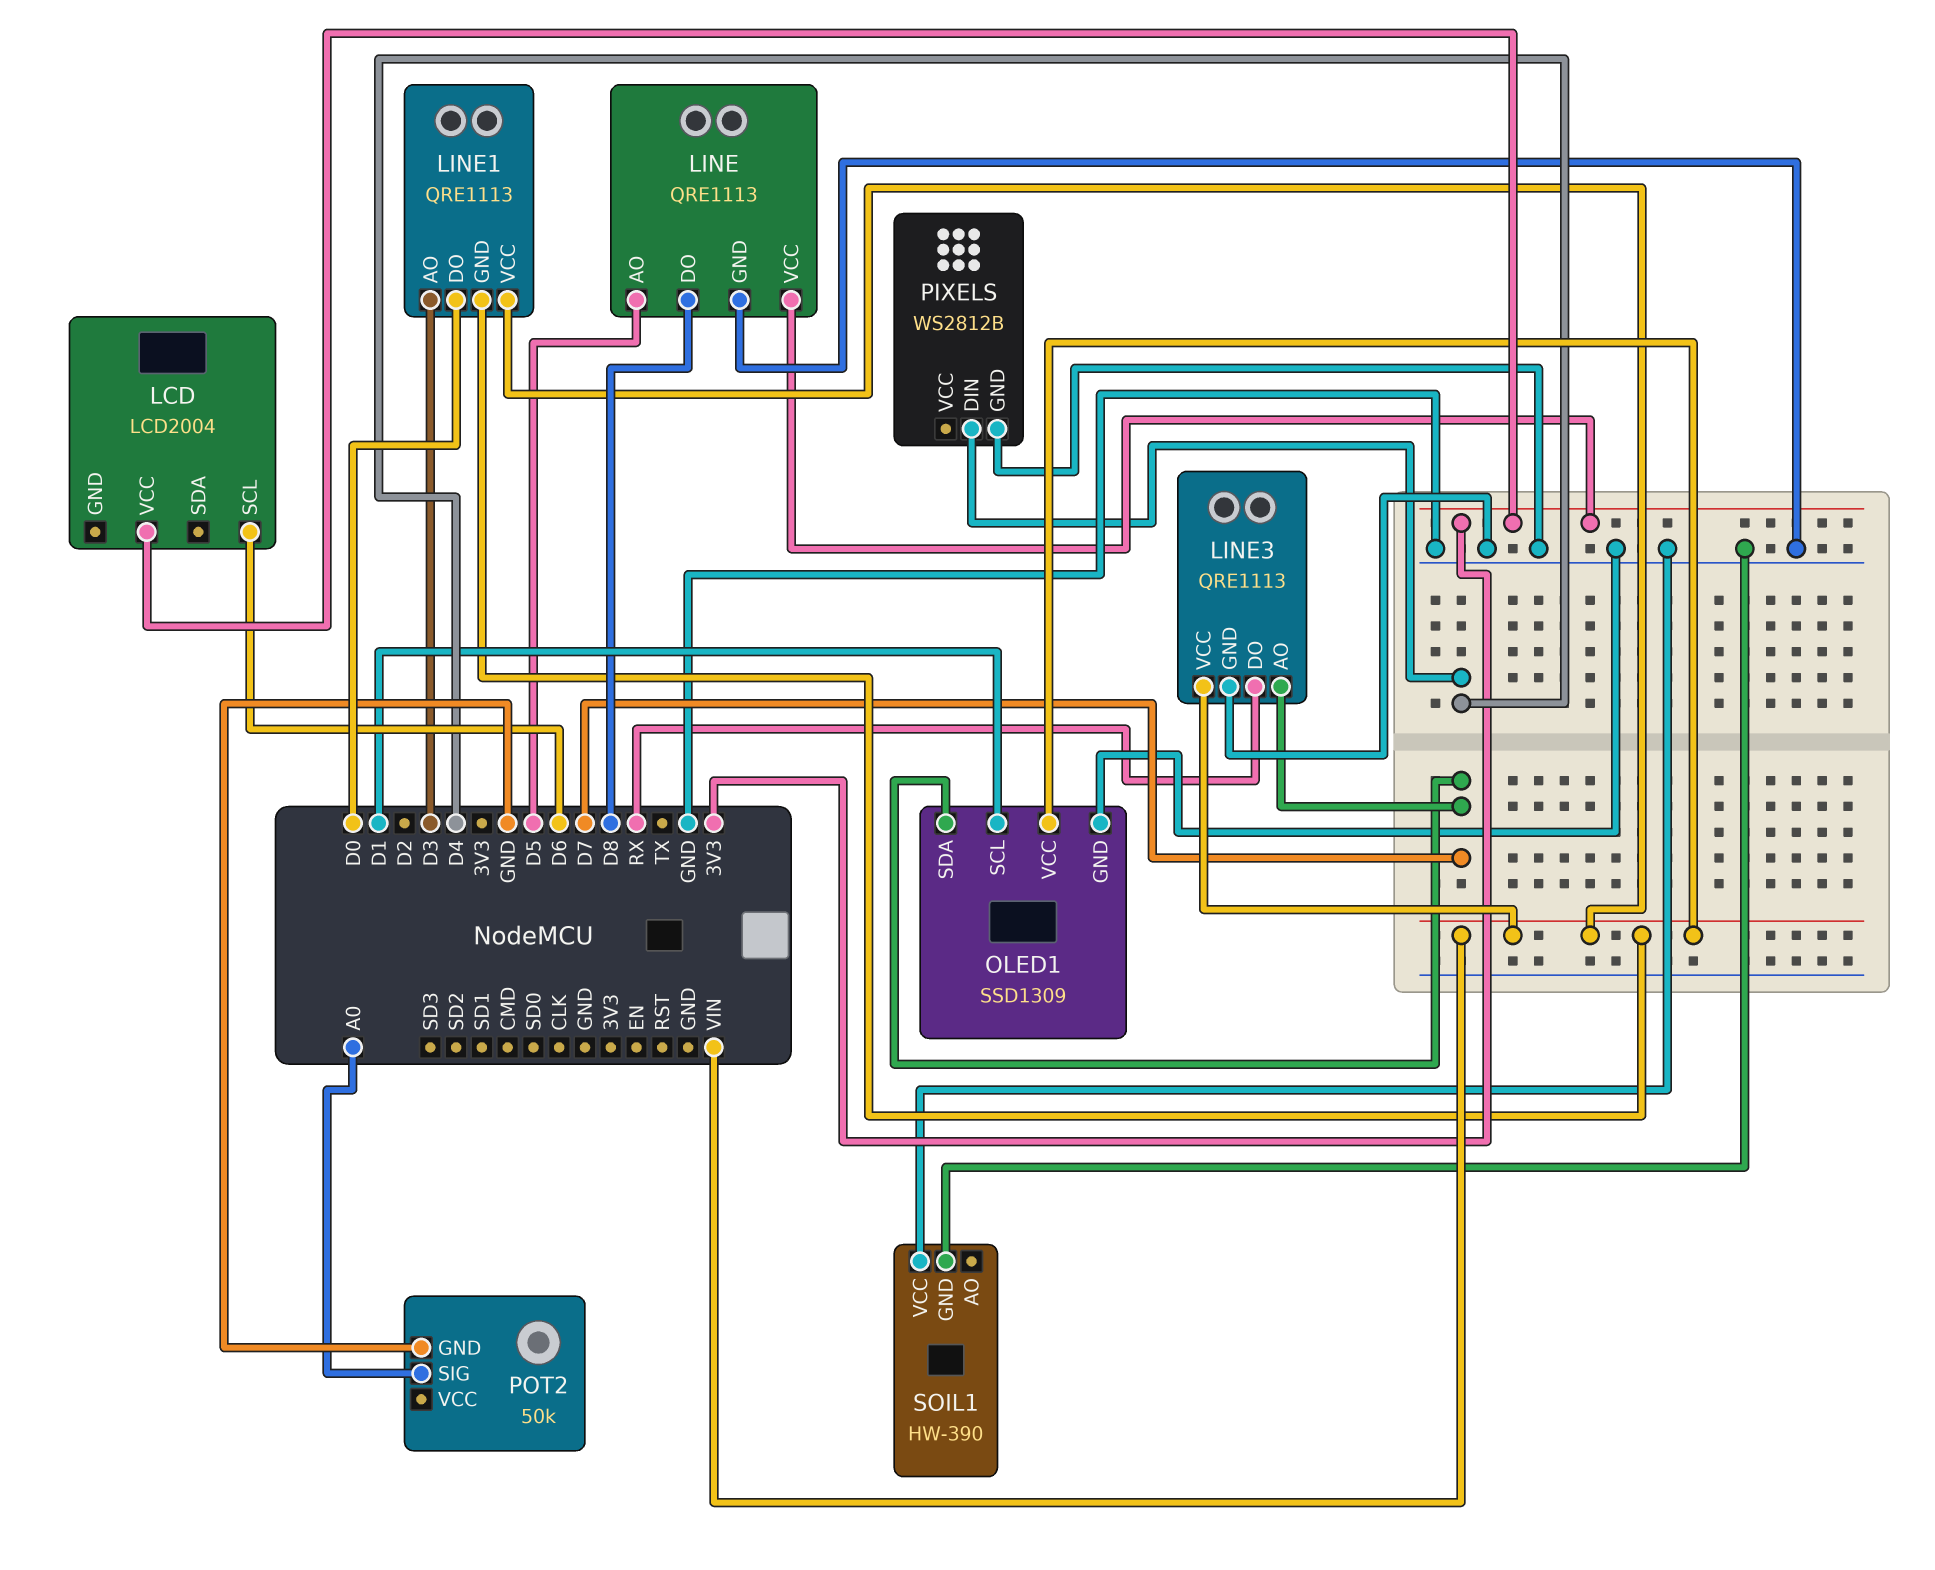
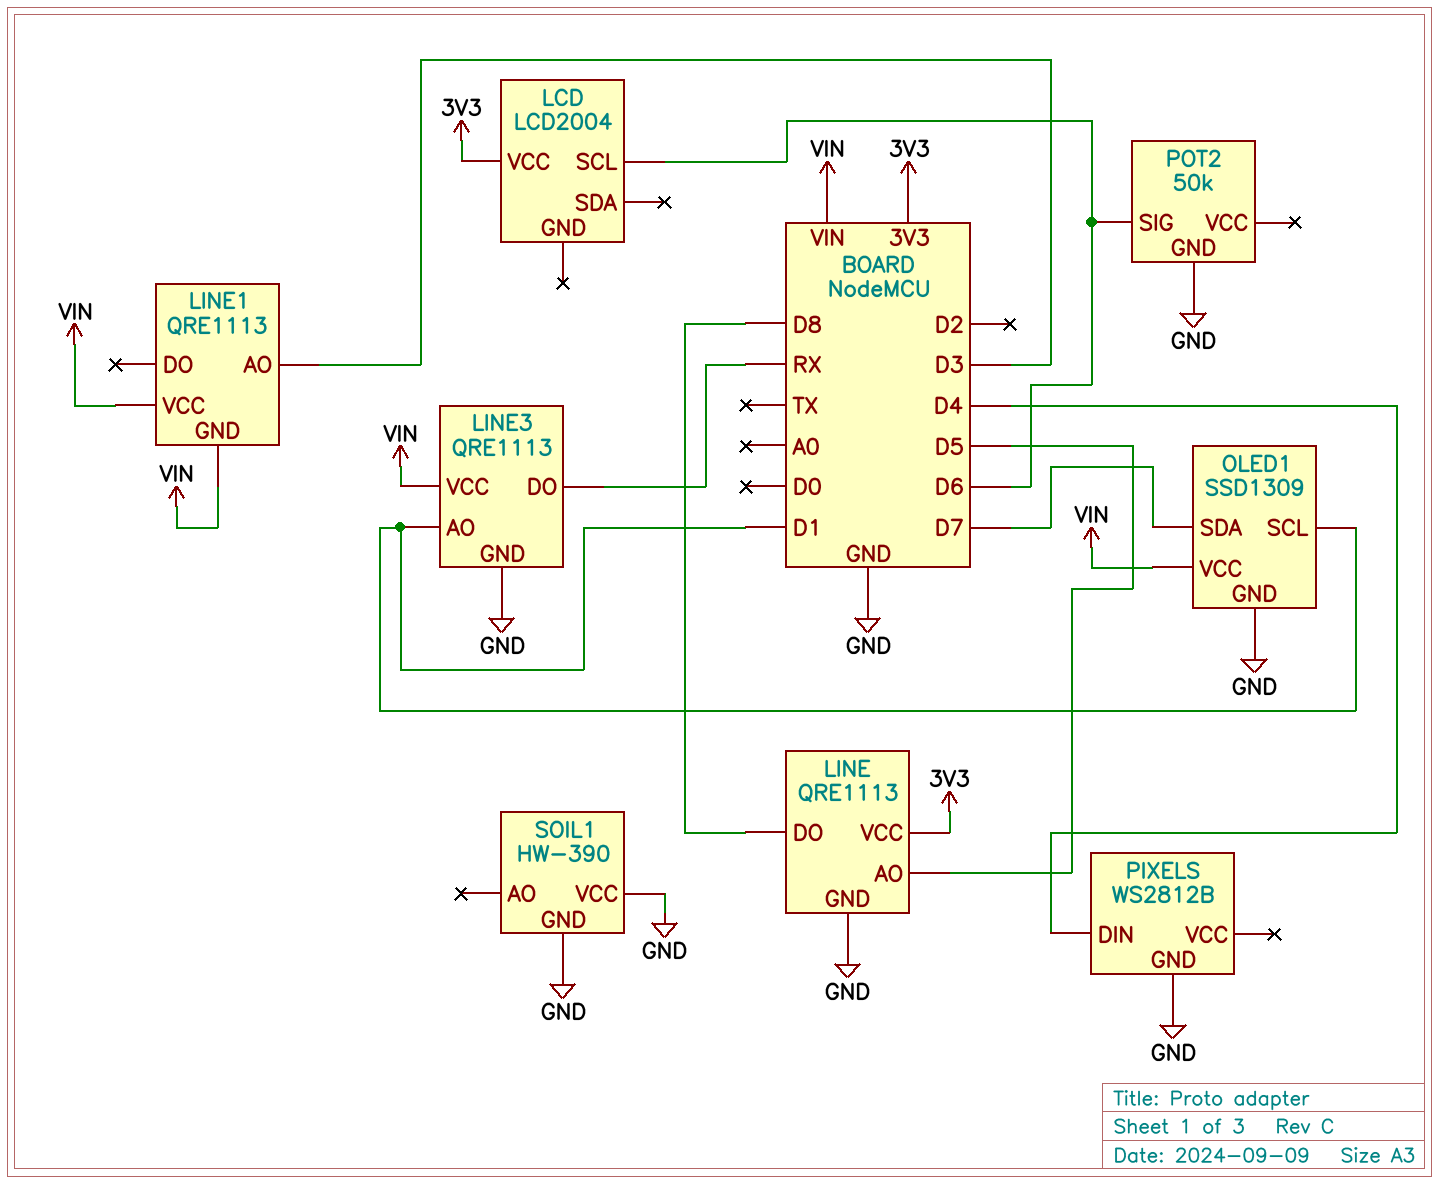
LINE1 pin DO: D0 -> none
LINE3 pin AO: D7 -> D1
POT2 pin SIG: A0 -> D6

